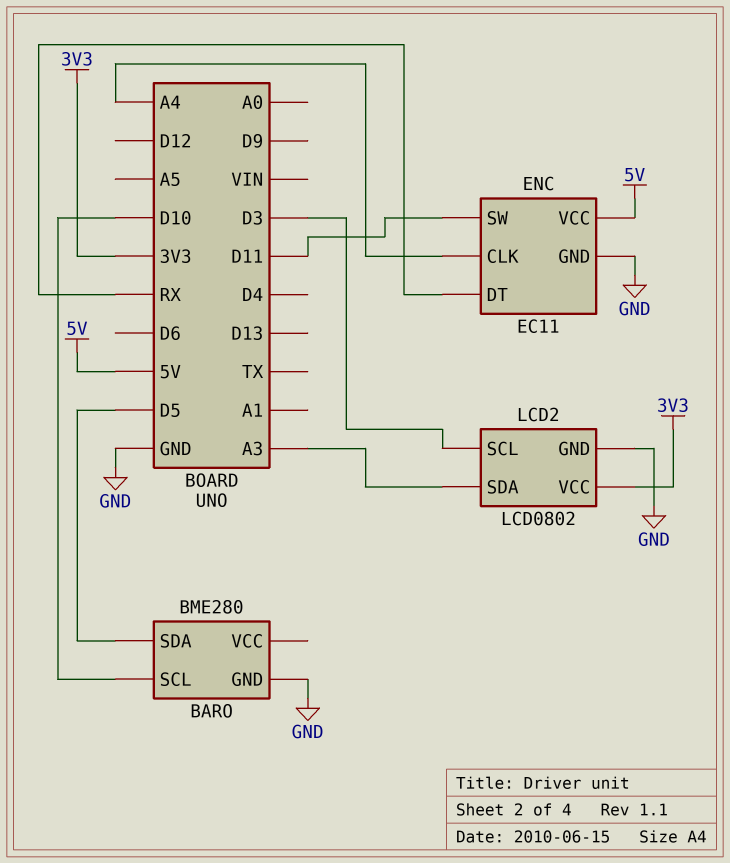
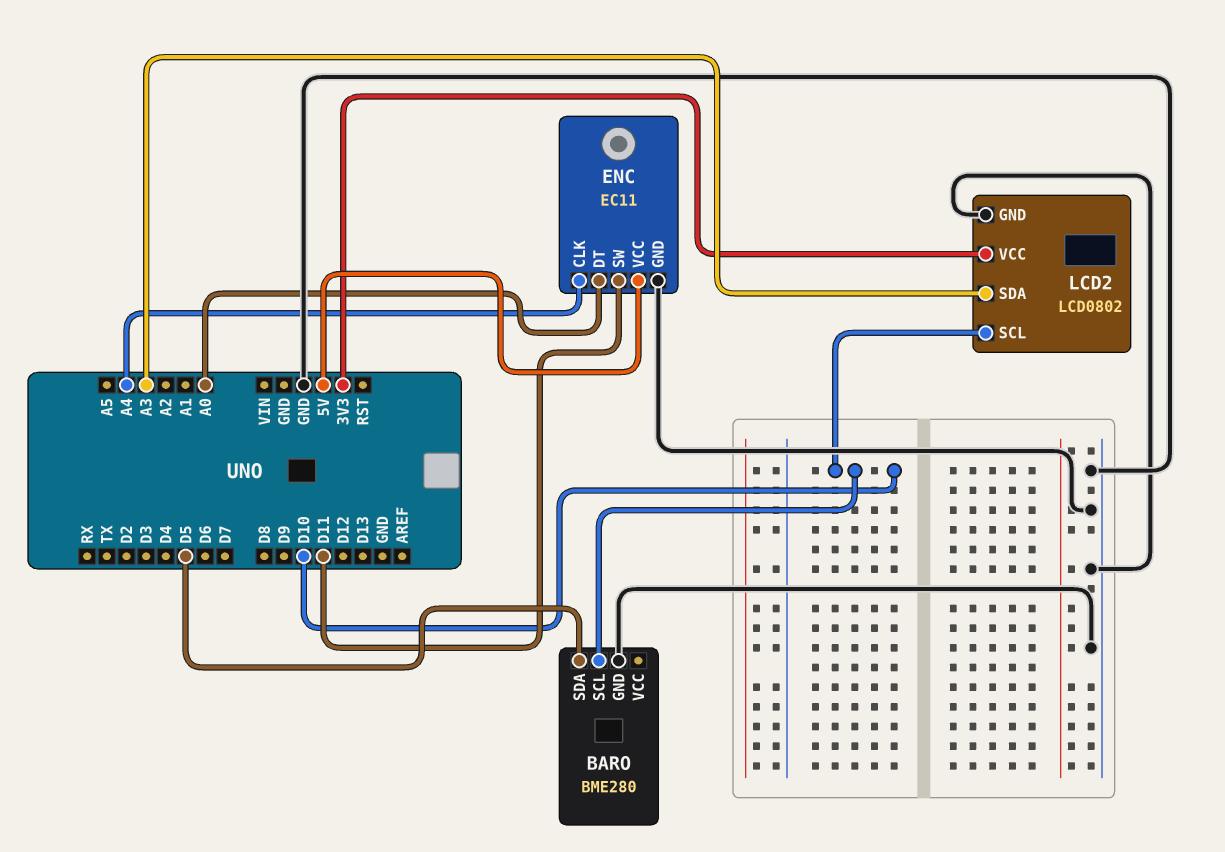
ENC pin DT: RX -> A0
LCD2 pin SCL: D3 -> D10

